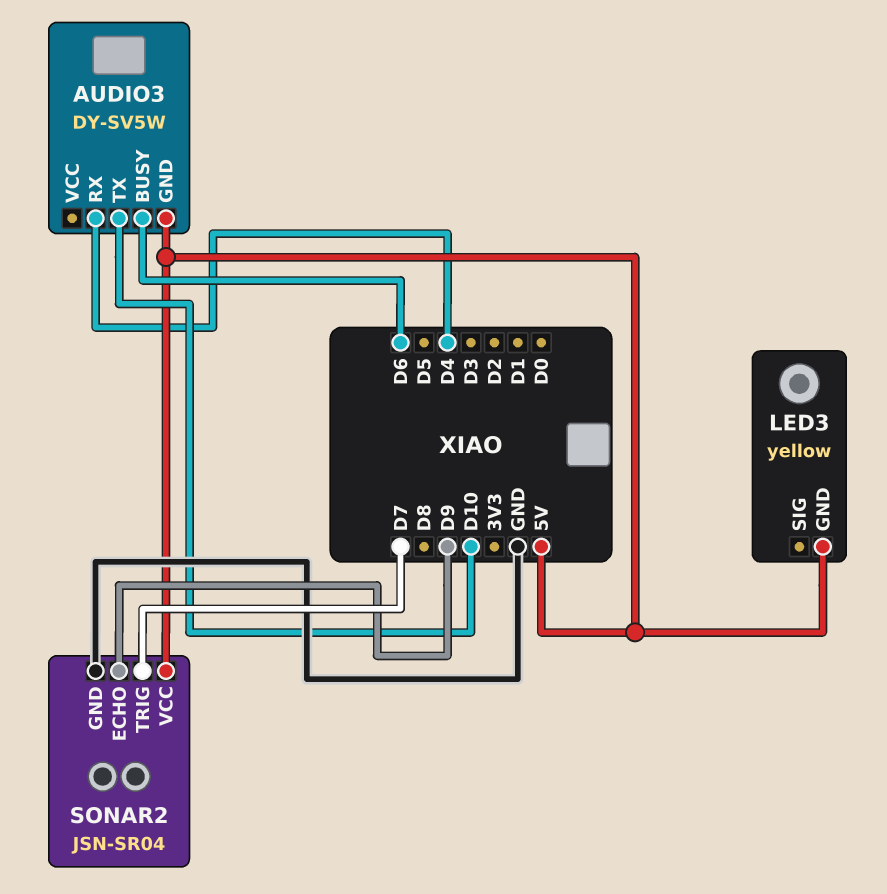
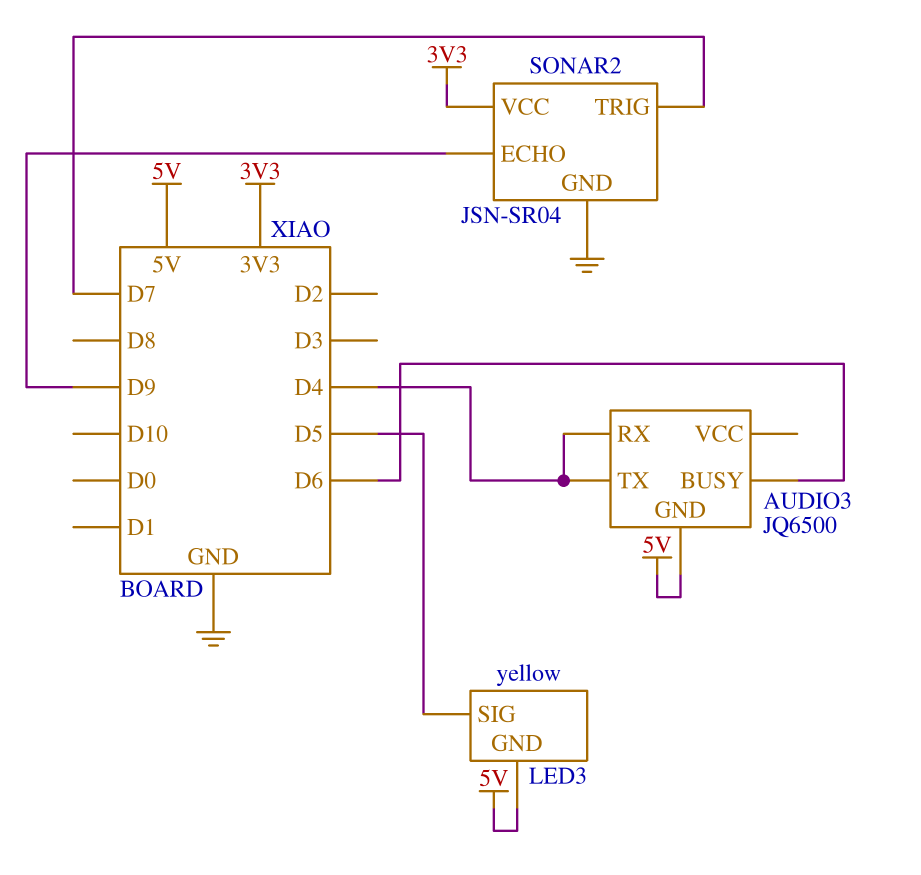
AUDIO3: DY-SV5W -> JQ6500
AUDIO3 pin TX: D10 -> D4
LED3 pin SIG: none -> D5
SONAR2 pin VCC: 5V -> 3V3

